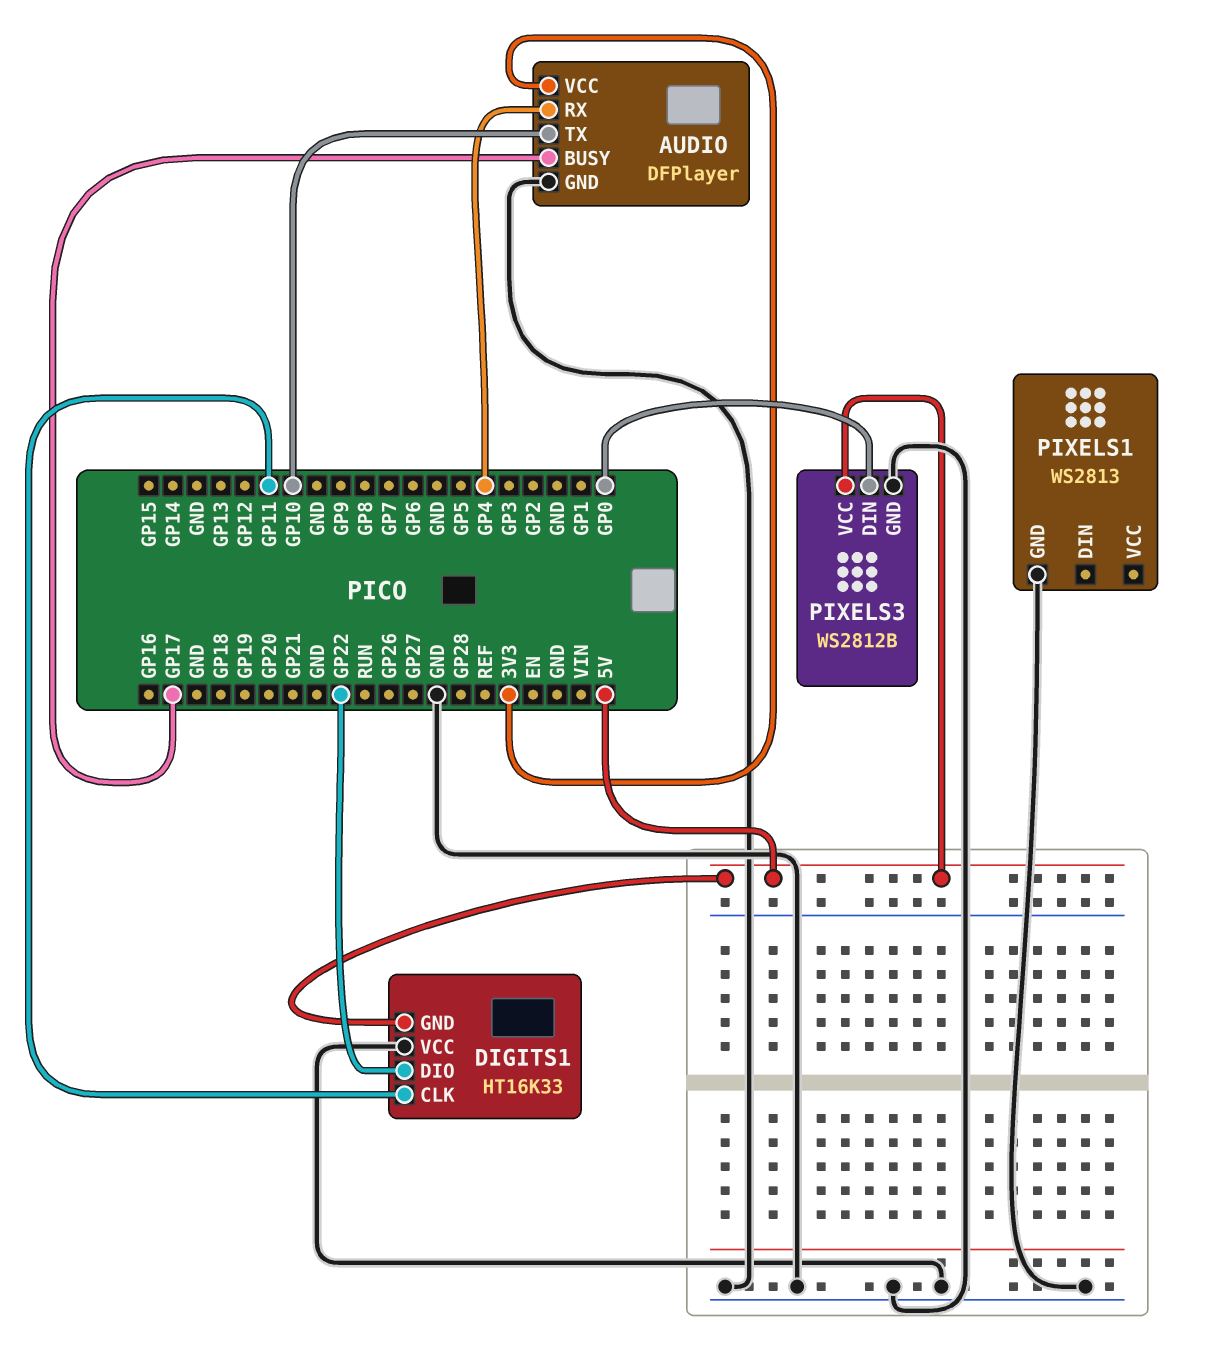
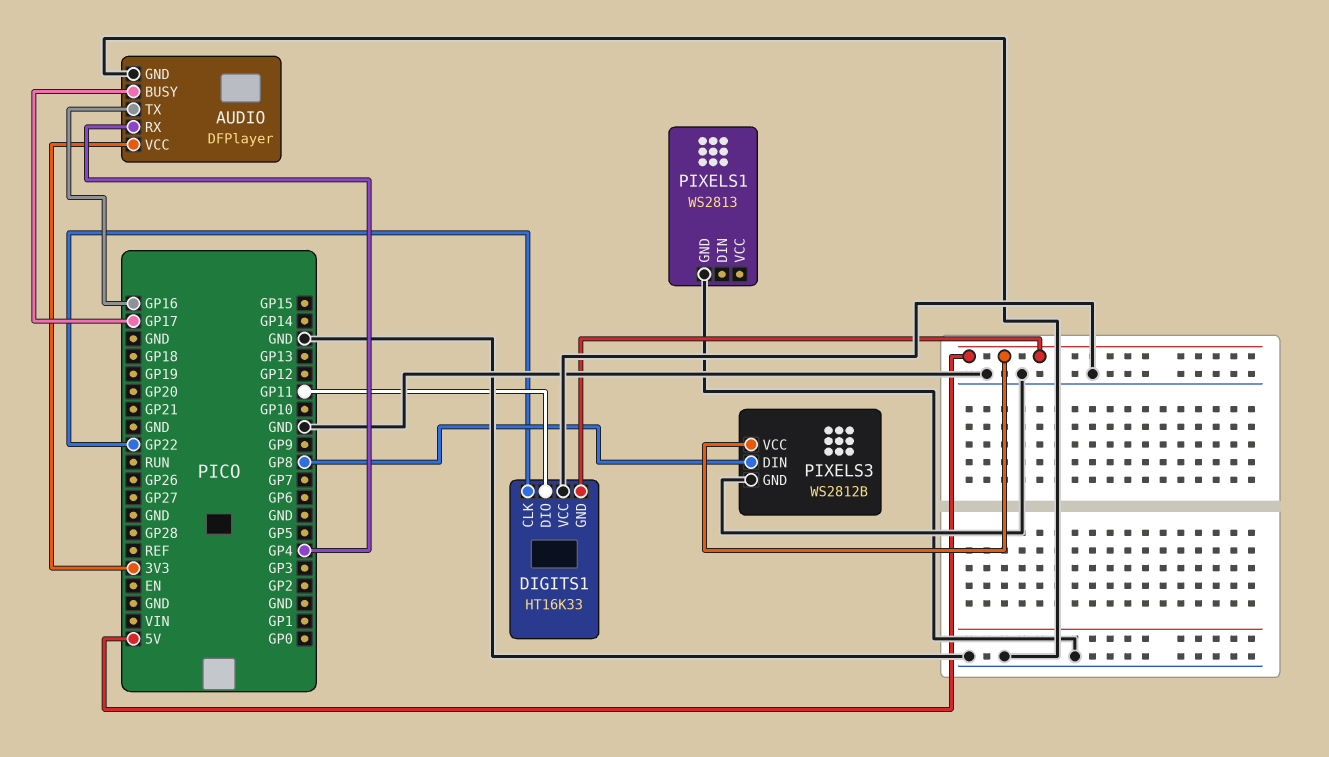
AUDIO pin TX: GP10 -> GP16
DIGITS1 pin CLK: GP11 -> GP22
DIGITS1 pin DIO: GP22 -> GP11
PIXELS3 pin DIN: GP0 -> GP8

